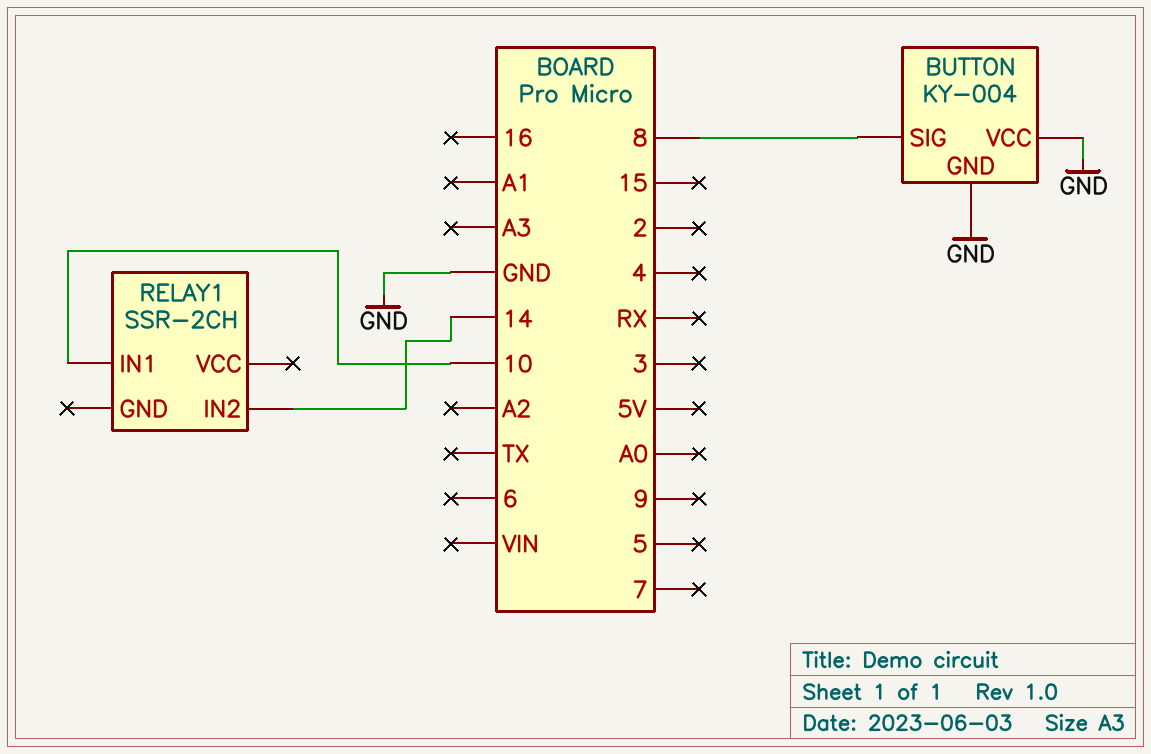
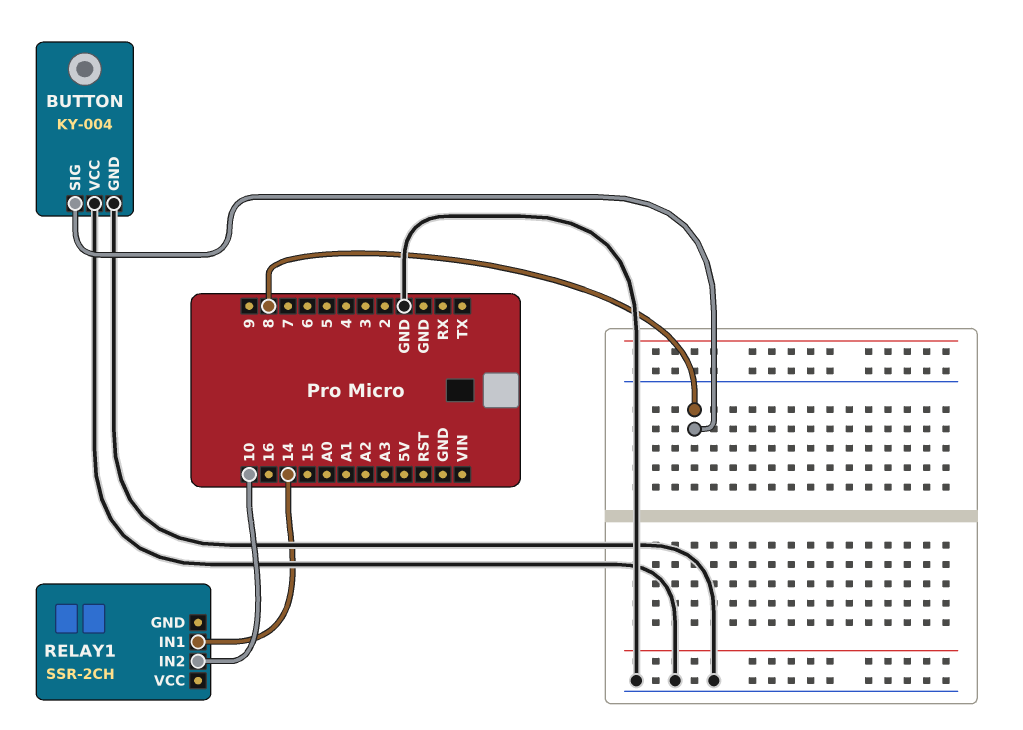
RELAY1 pin IN1: 10 -> 14
RELAY1 pin IN2: 14 -> 10

